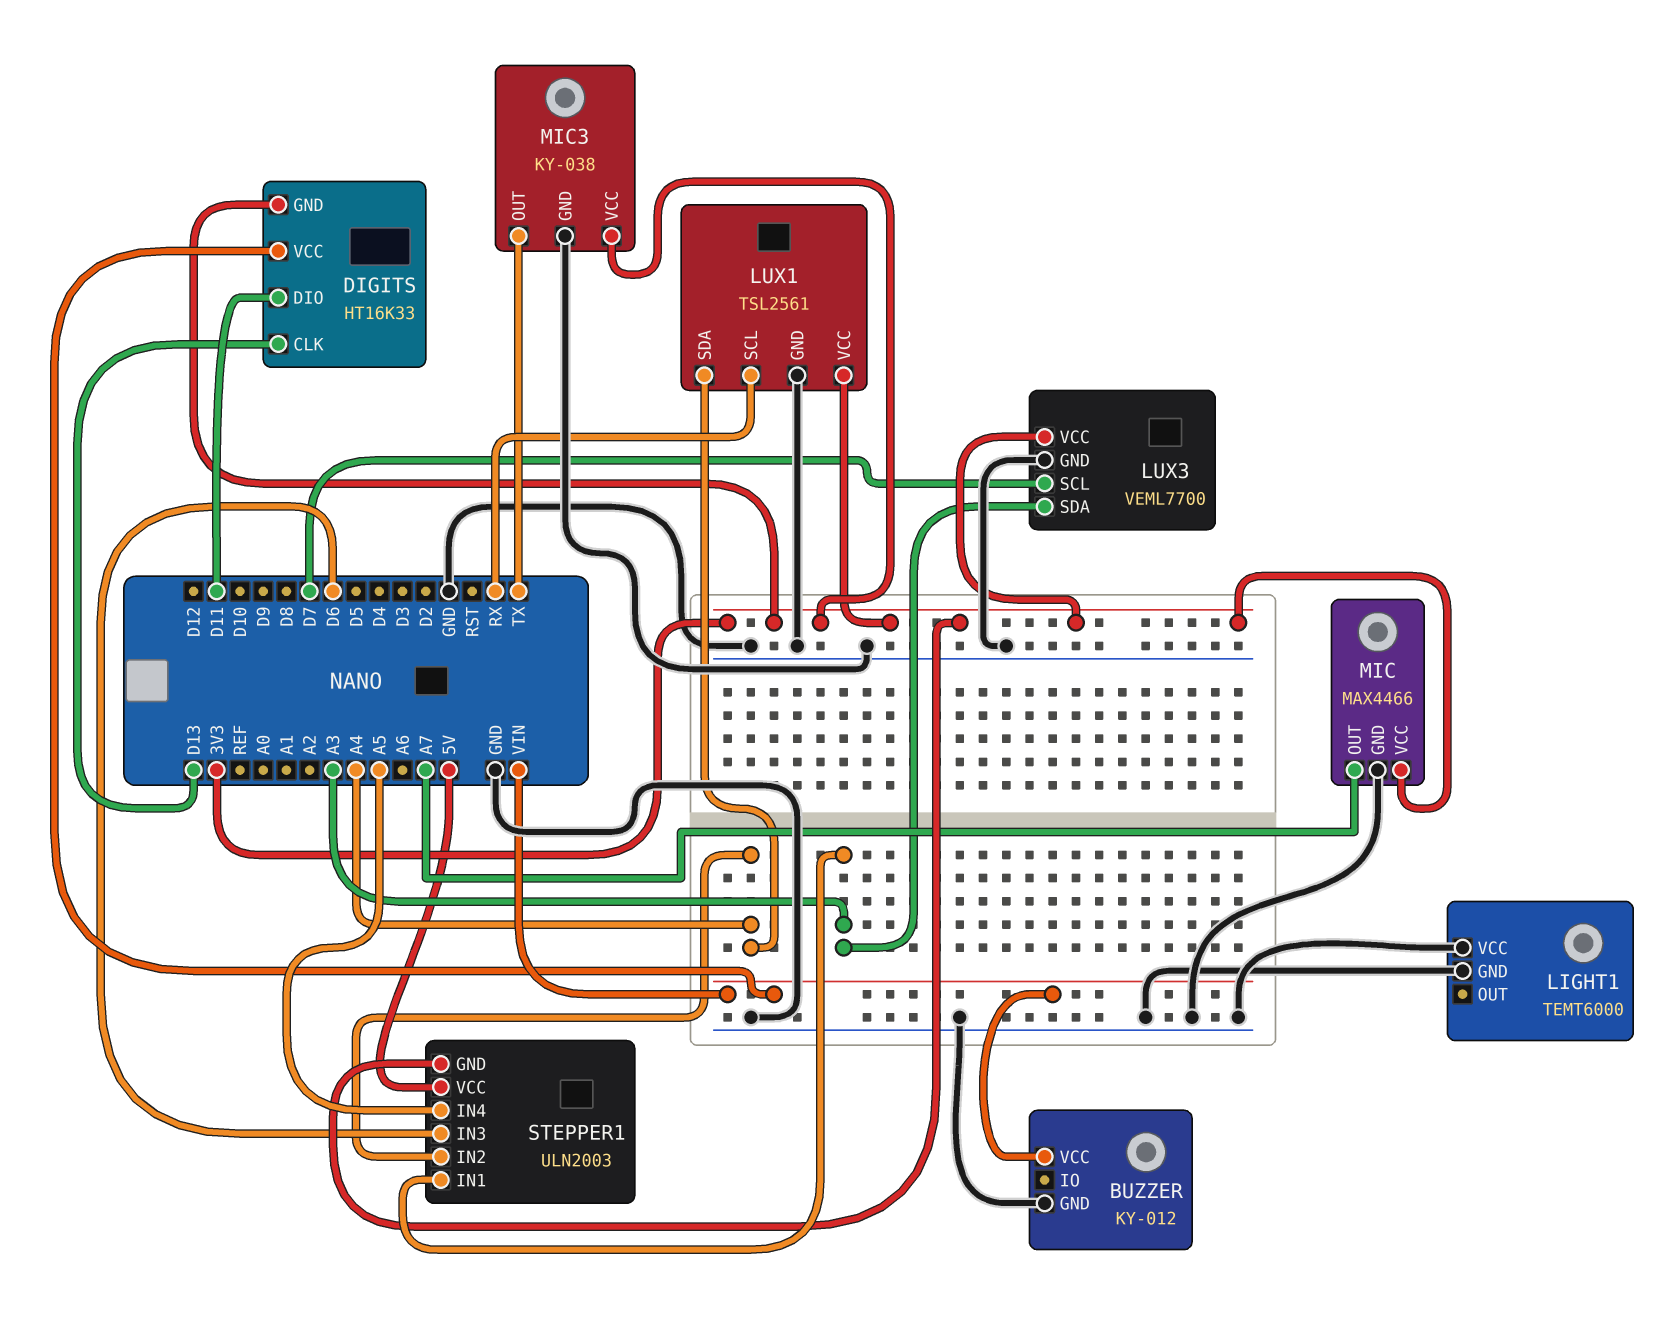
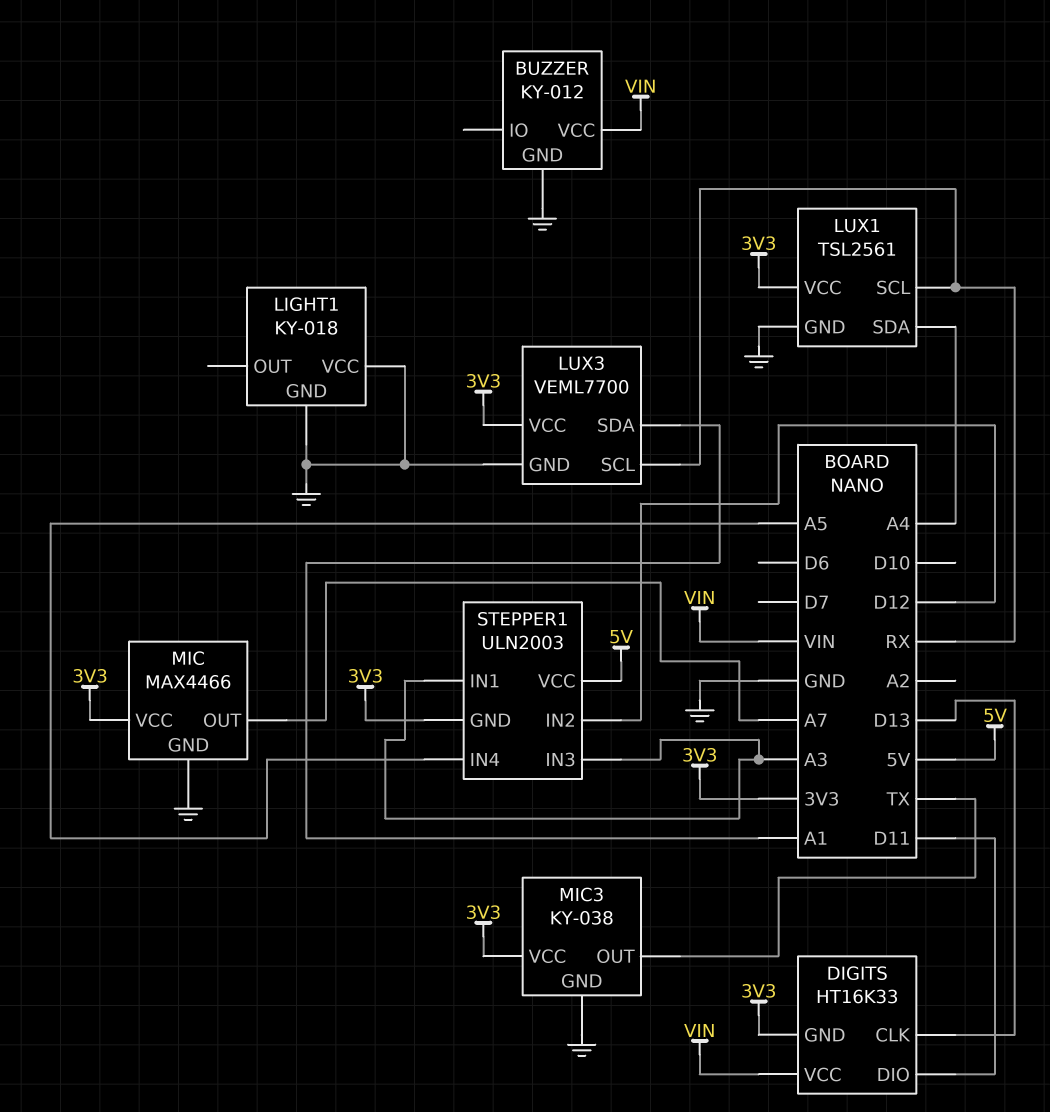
LIGHT1: TEMT6000 -> KY-018
LUX3 pin SCL: D7 -> RX
LUX3 pin SDA: A3 -> A1
STEPPER1 pin IN2: A4 -> D12
STEPPER1 pin IN3: D6 -> A3

